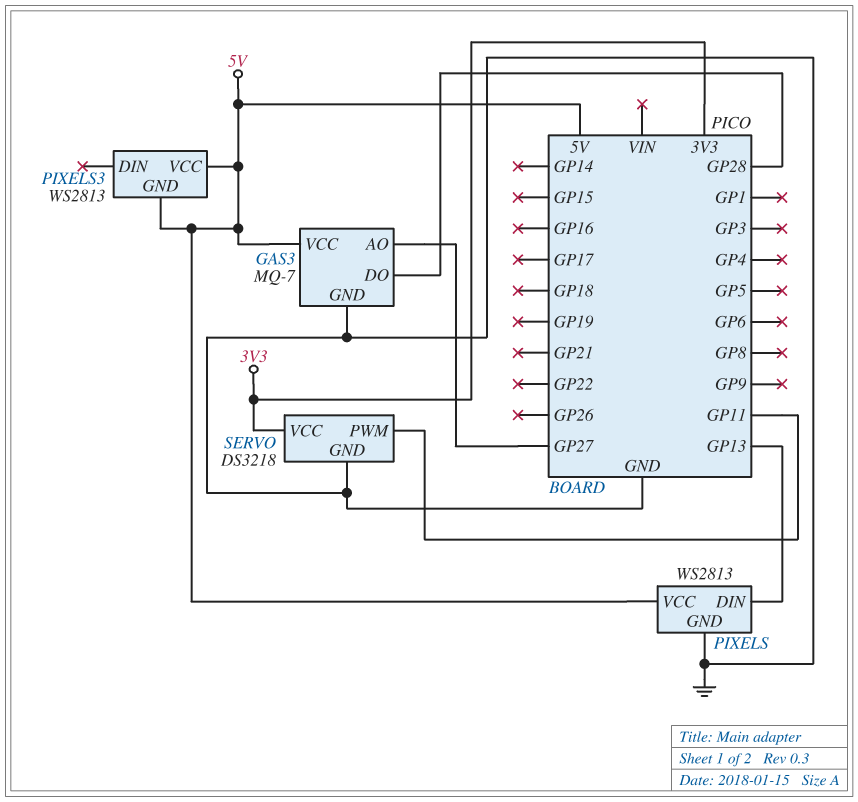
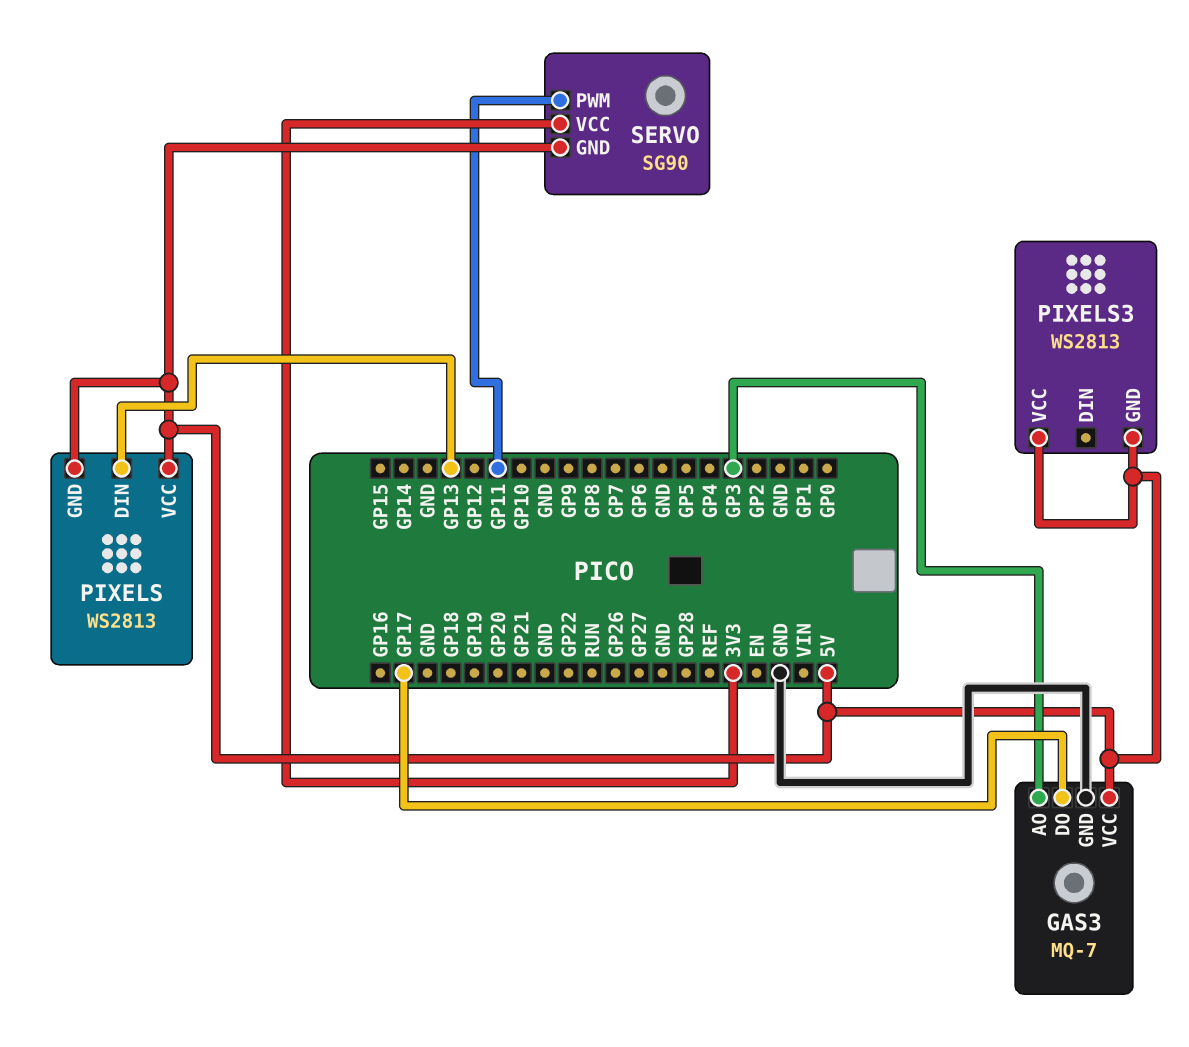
GAS3 pin AO: GP27 -> GP3
GAS3 pin DO: GP28 -> GP17
PIXELS pin GND: GND -> 5V
SERVO: DS3218 -> SG90
SERVO pin GND: GND -> 5V

